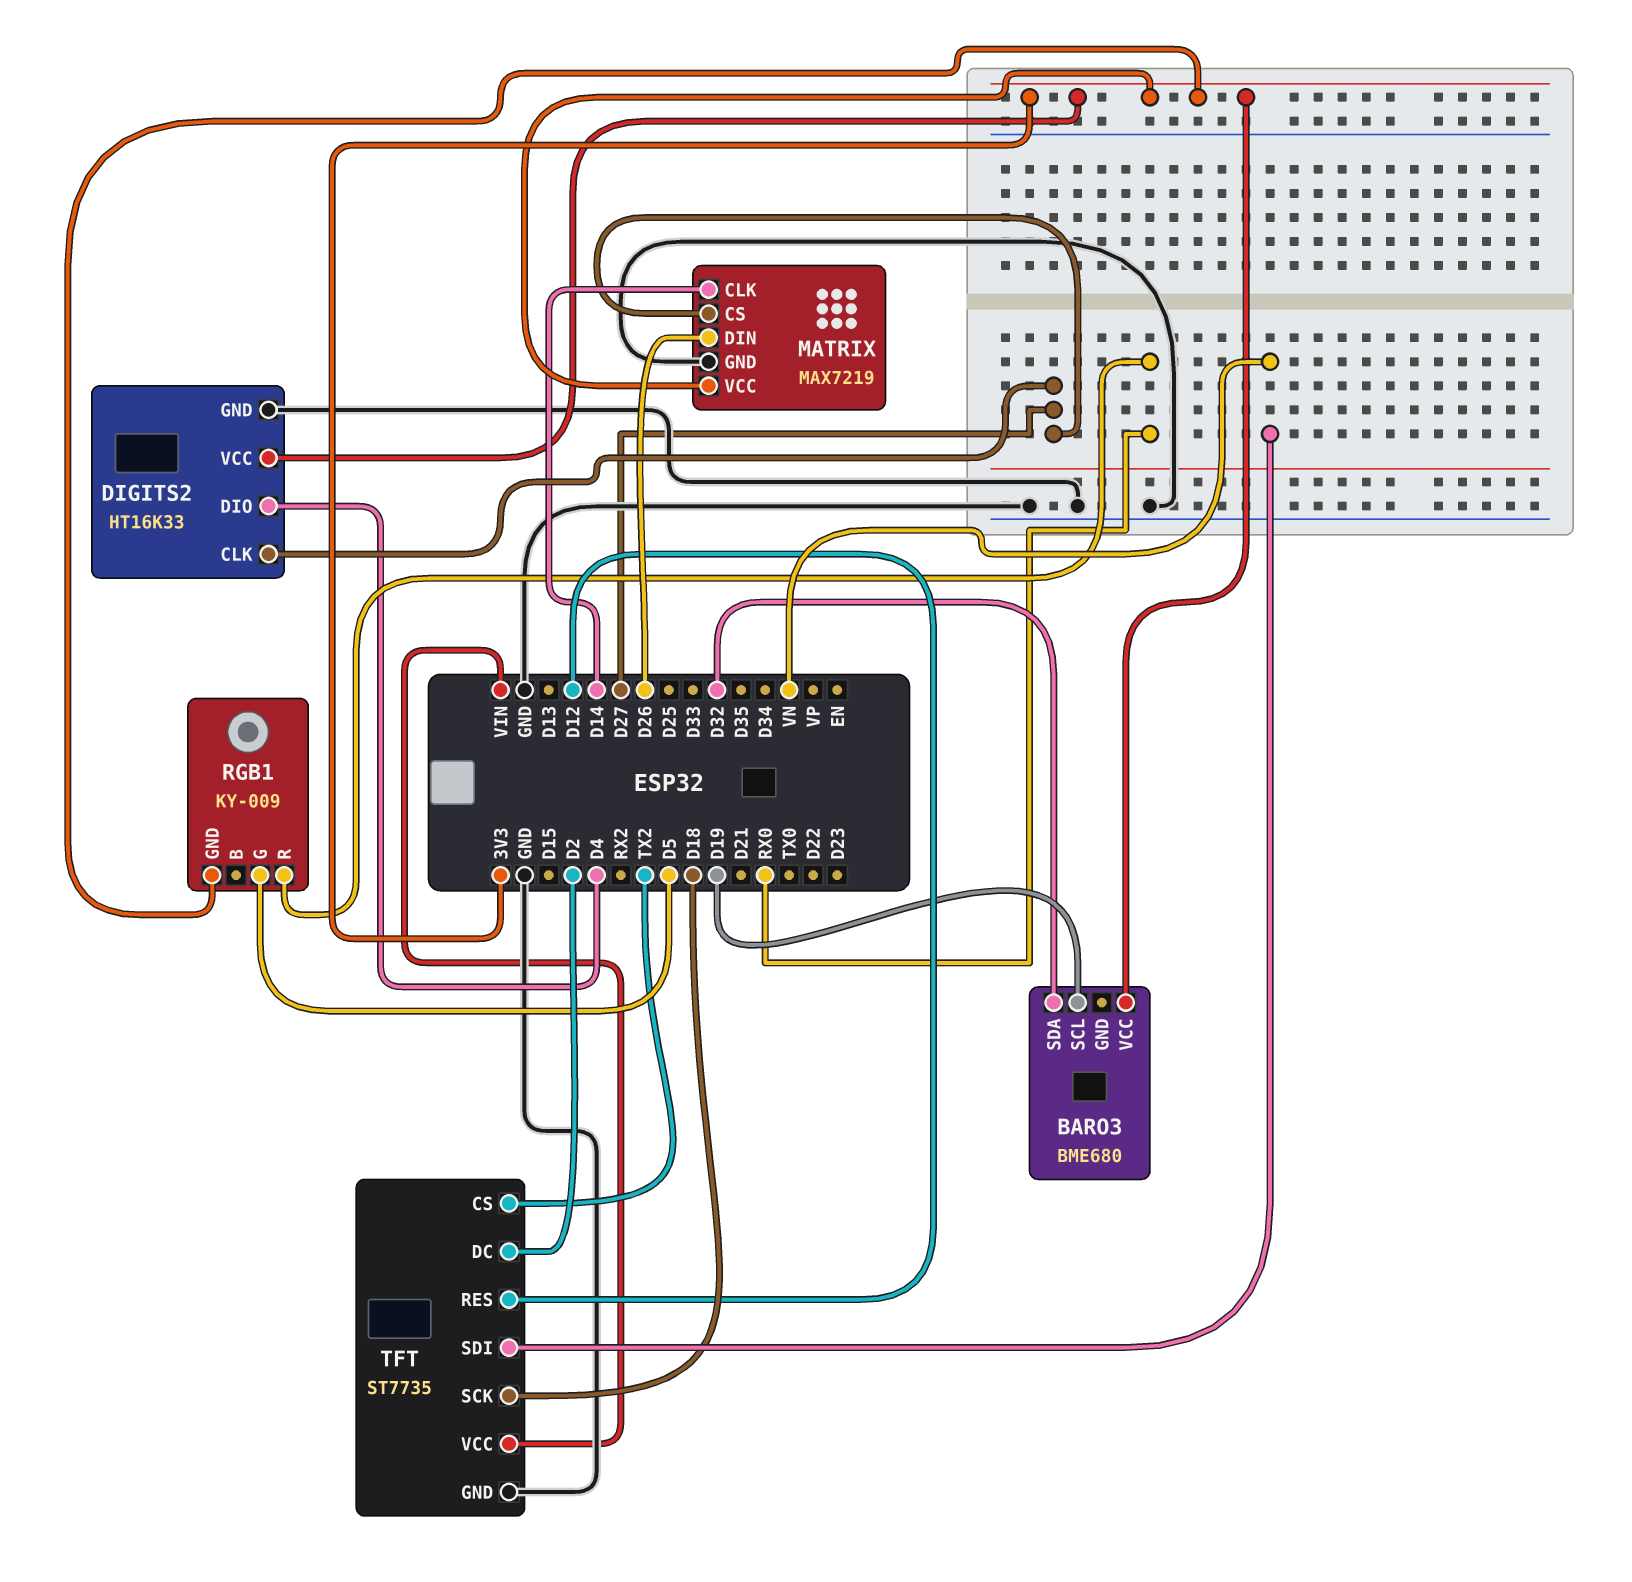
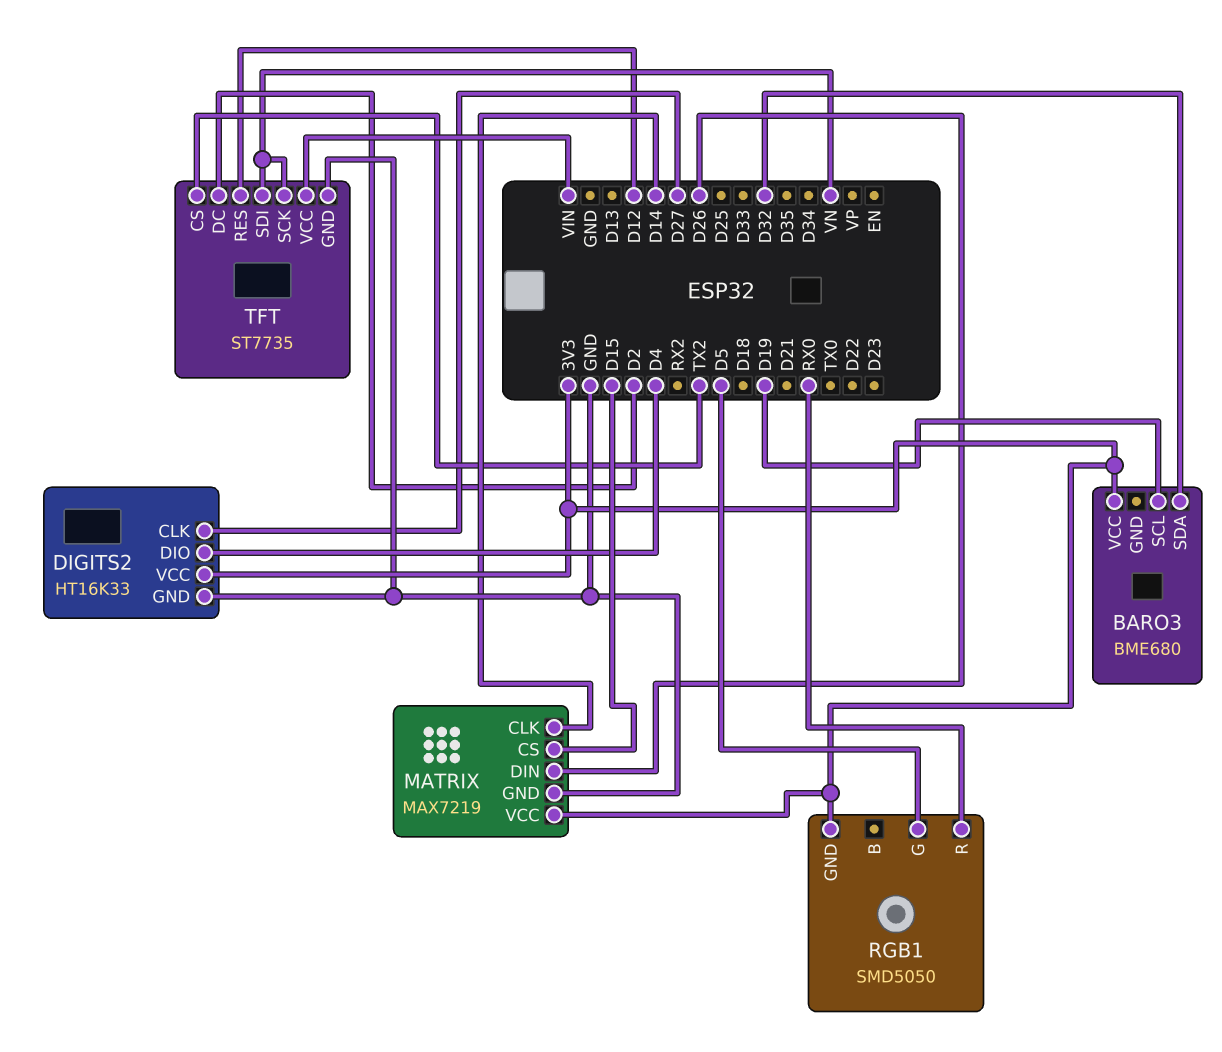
MATRIX pin CS: D27 -> D15
RGB1: KY-009 -> SMD5050
TFT pin SCK: D18 -> VN

